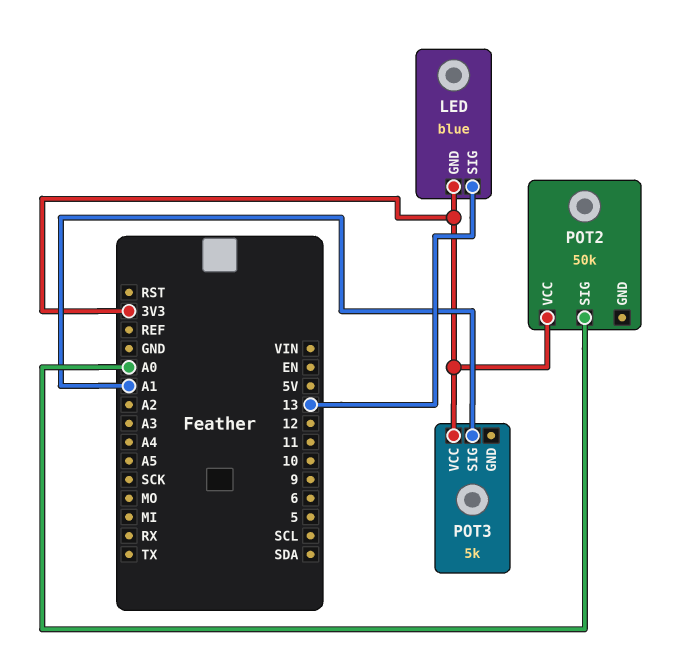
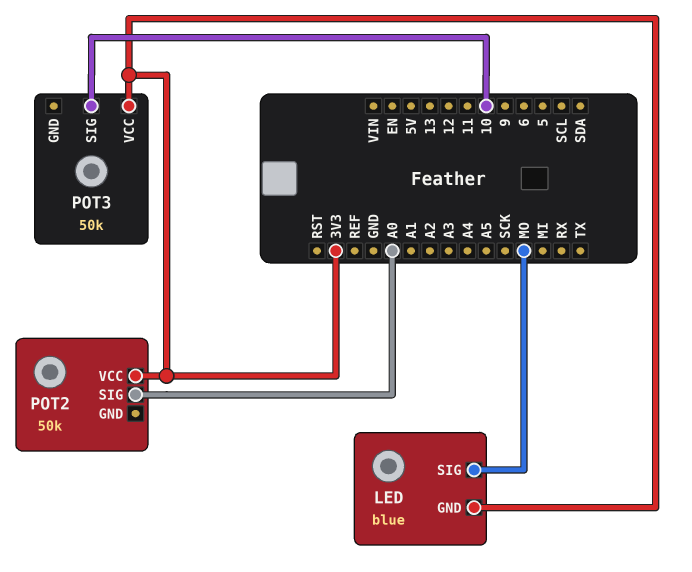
LED pin SIG: 13 -> MO
POT3: 5k -> 50k
POT3 pin SIG: A1 -> 10

